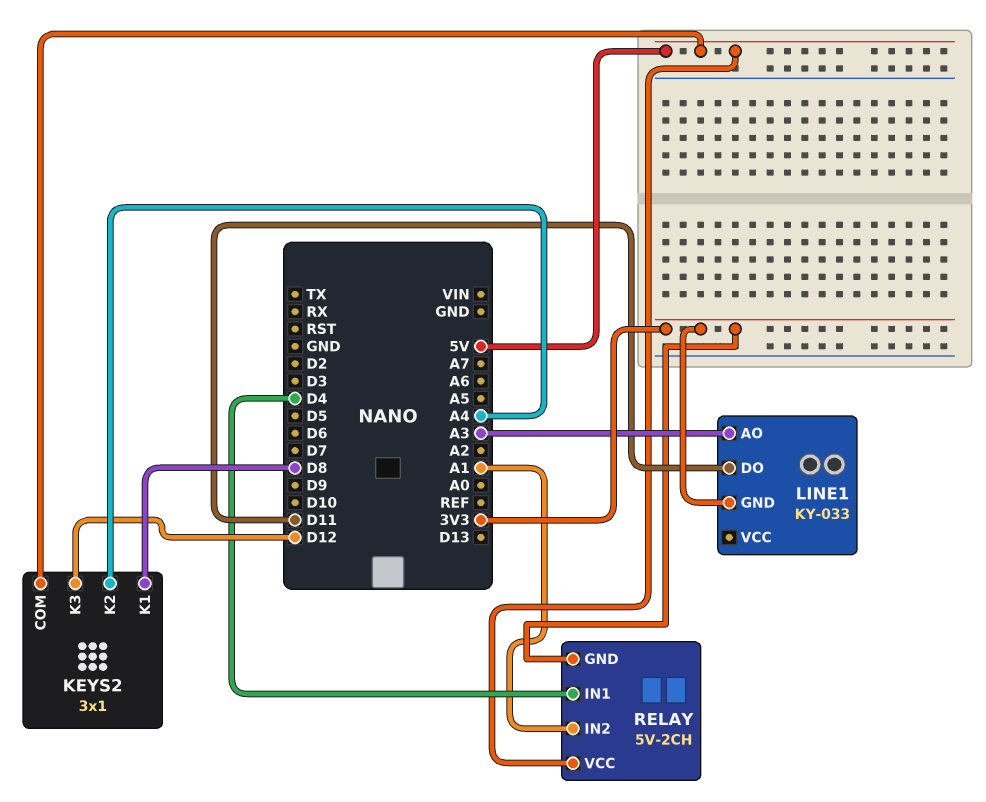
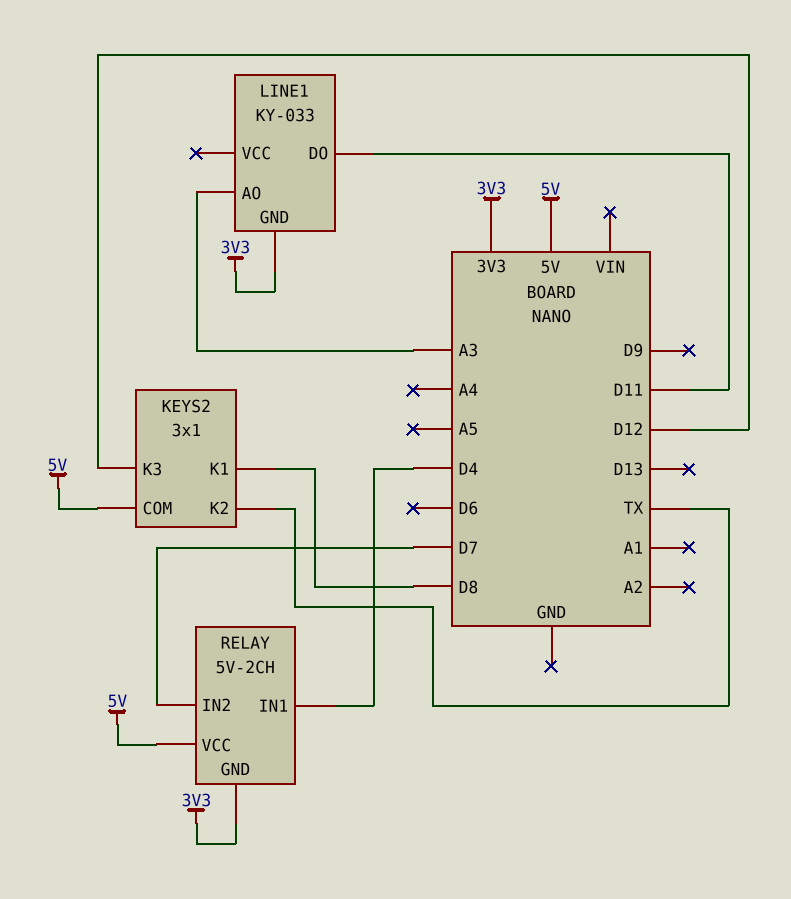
KEYS2 pin K2: A4 -> TX
RELAY pin IN2: A1 -> D7

